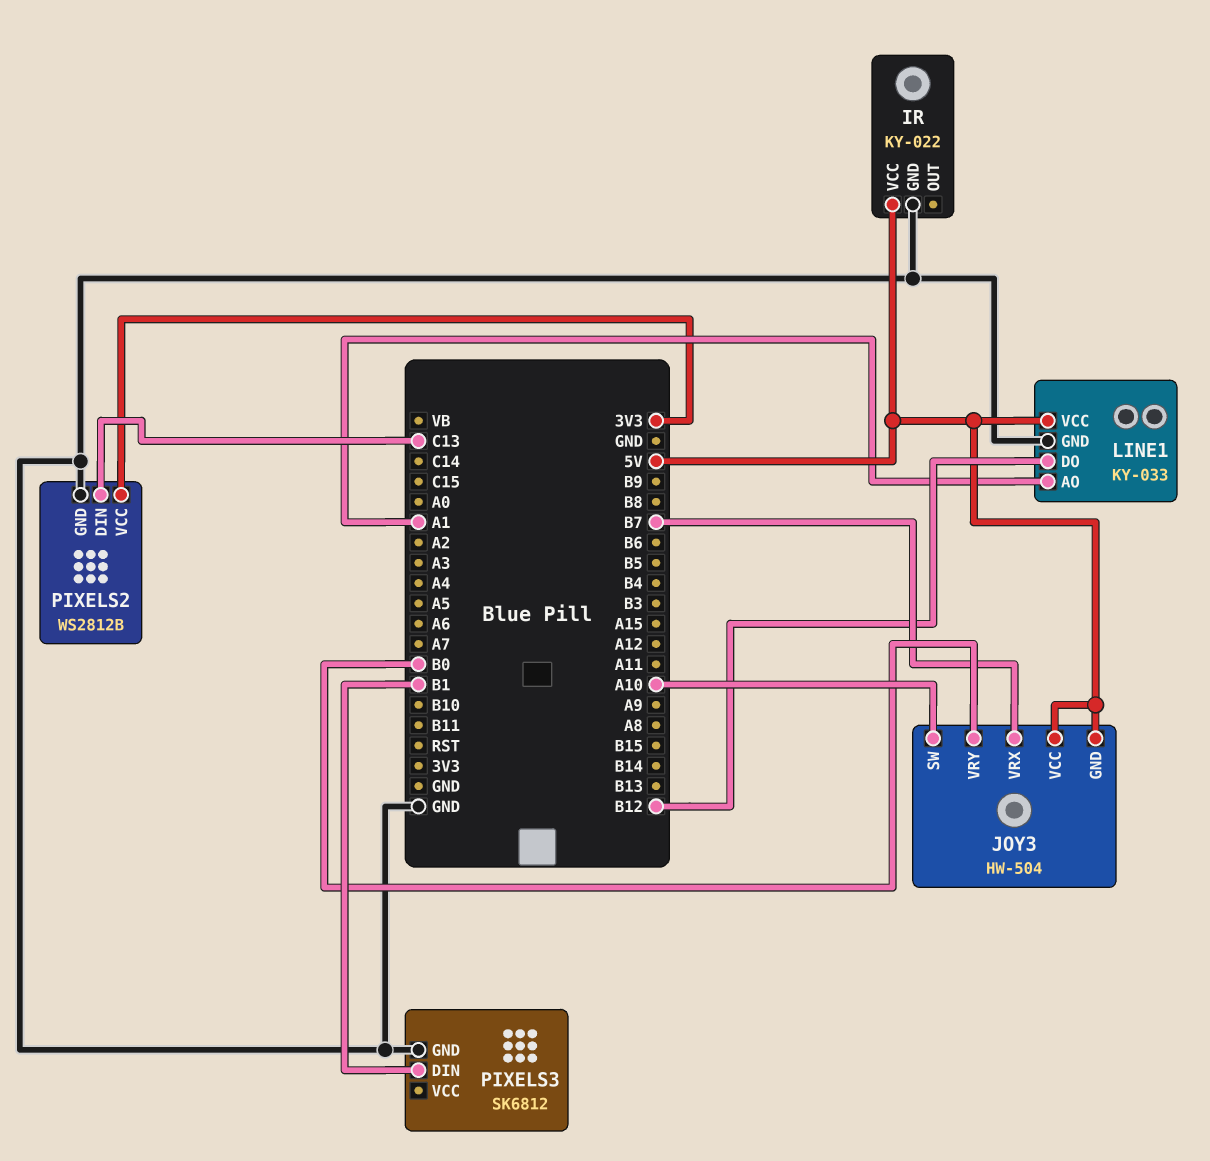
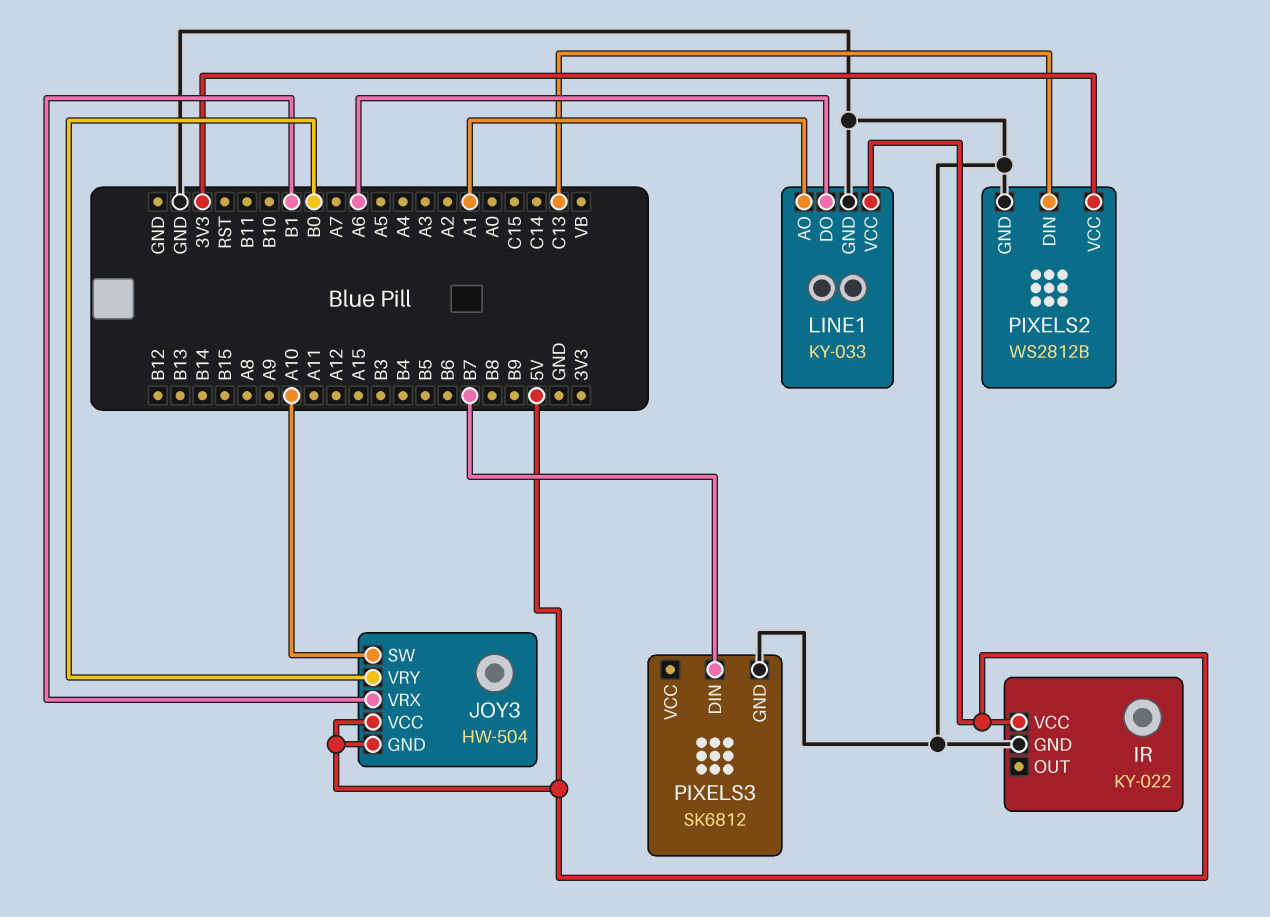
JOY3 pin VRX: B7 -> B1
LINE1 pin DO: B12 -> A6
PIXELS3 pin DIN: B1 -> B7

